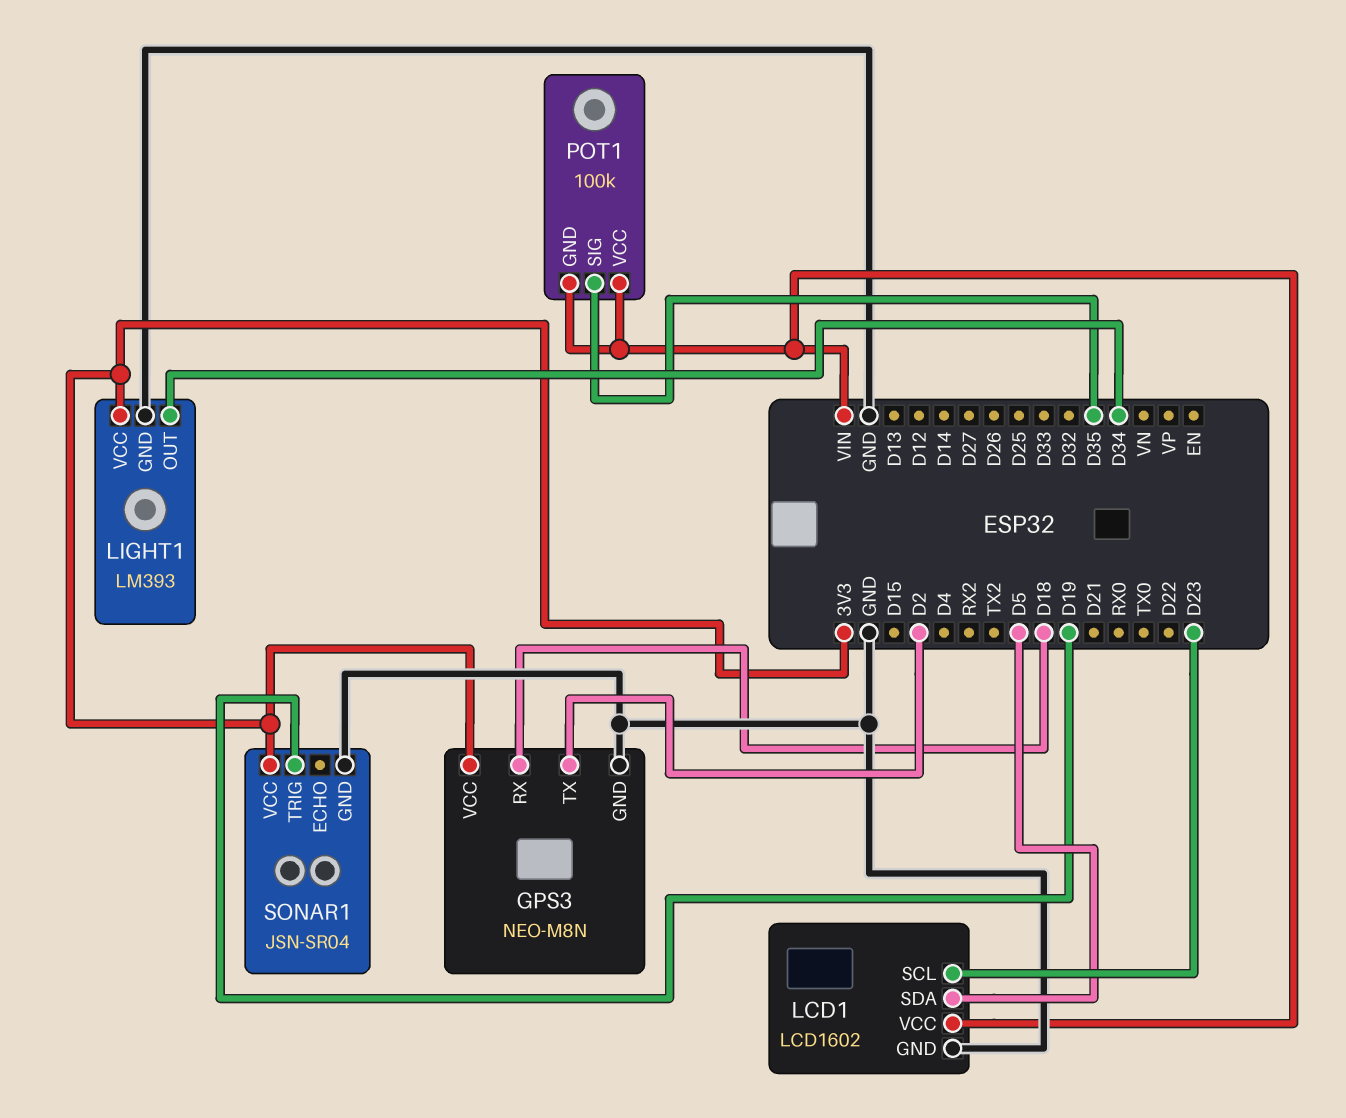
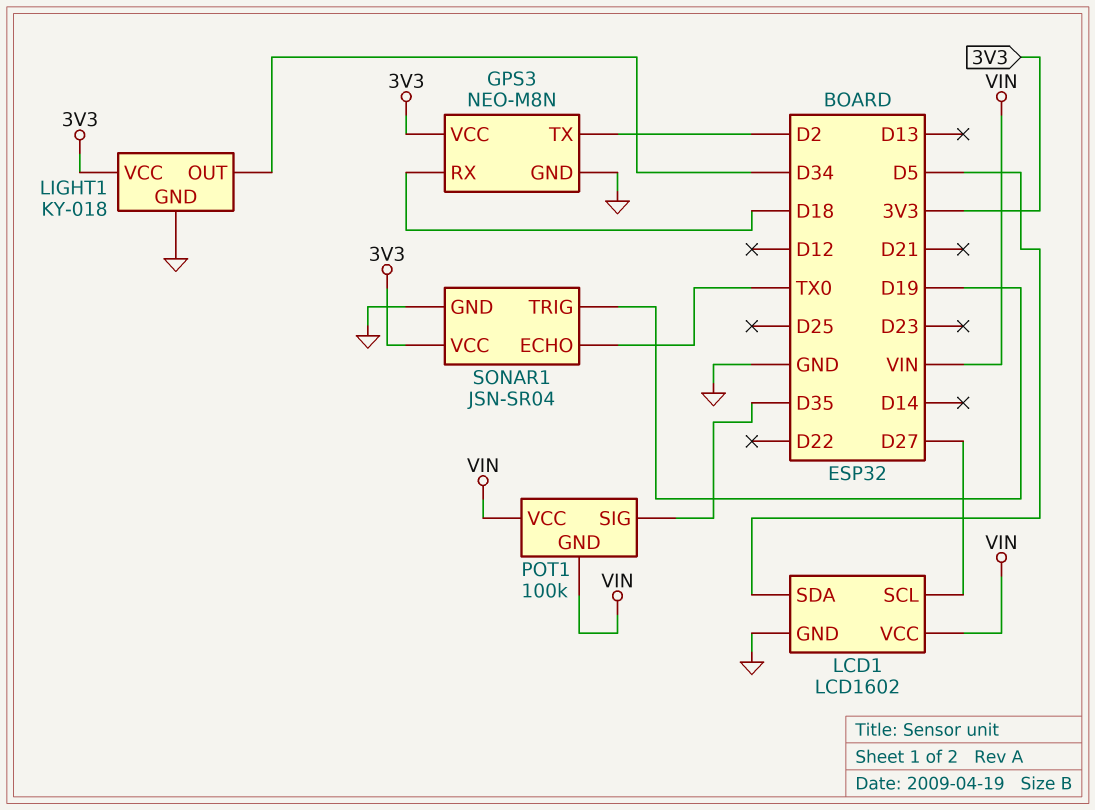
LCD1 pin SCL: D23 -> D27
LIGHT1: LM393 -> KY-018
SONAR1 pin ECHO: none -> TX0

